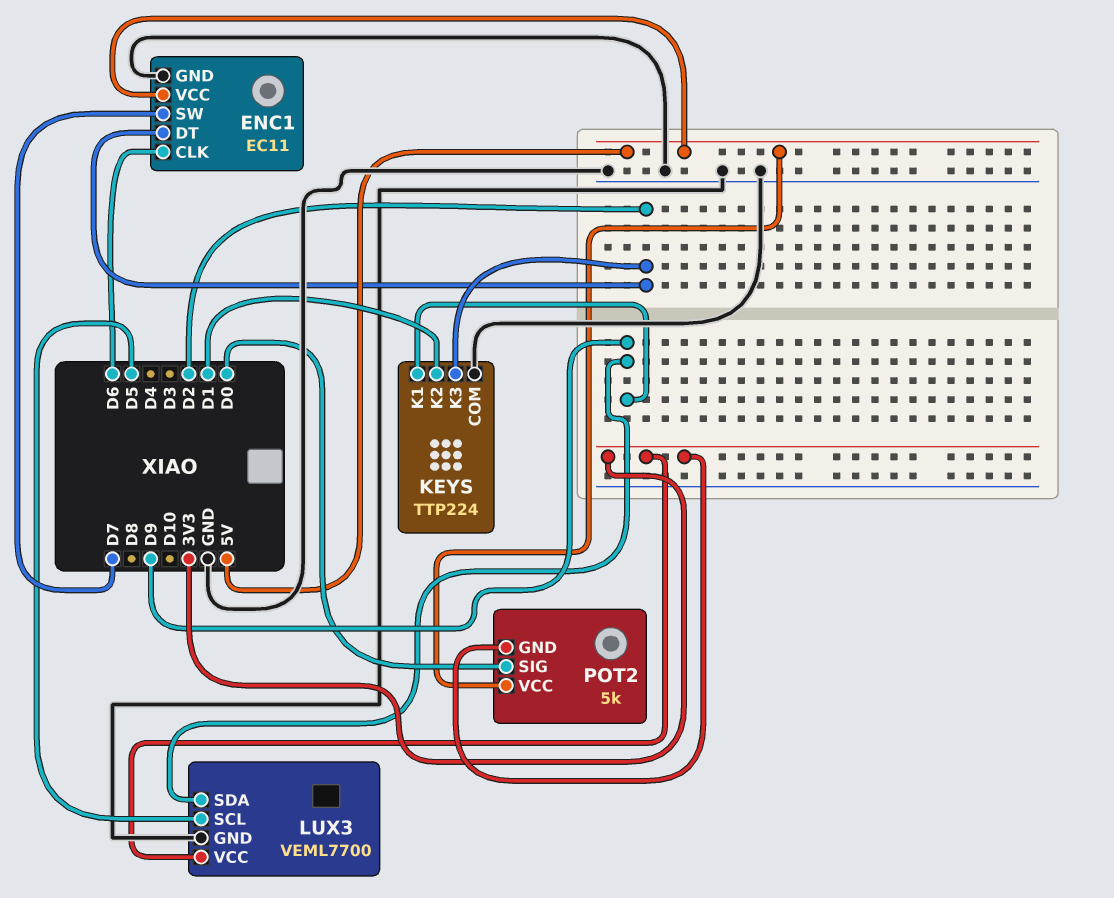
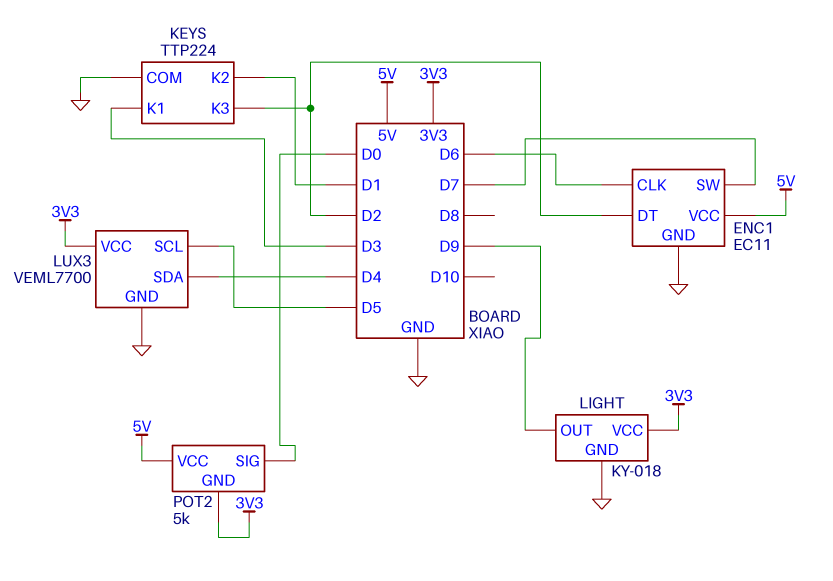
KEYS pin K1: D9 -> D3
LIGHT: none -> KY-018
LIGHT pin GND: none -> GND
LIGHT pin OUT: none -> D9
LIGHT pin VCC: none -> 3V3
LUX3 pin SDA: D9 -> D4

